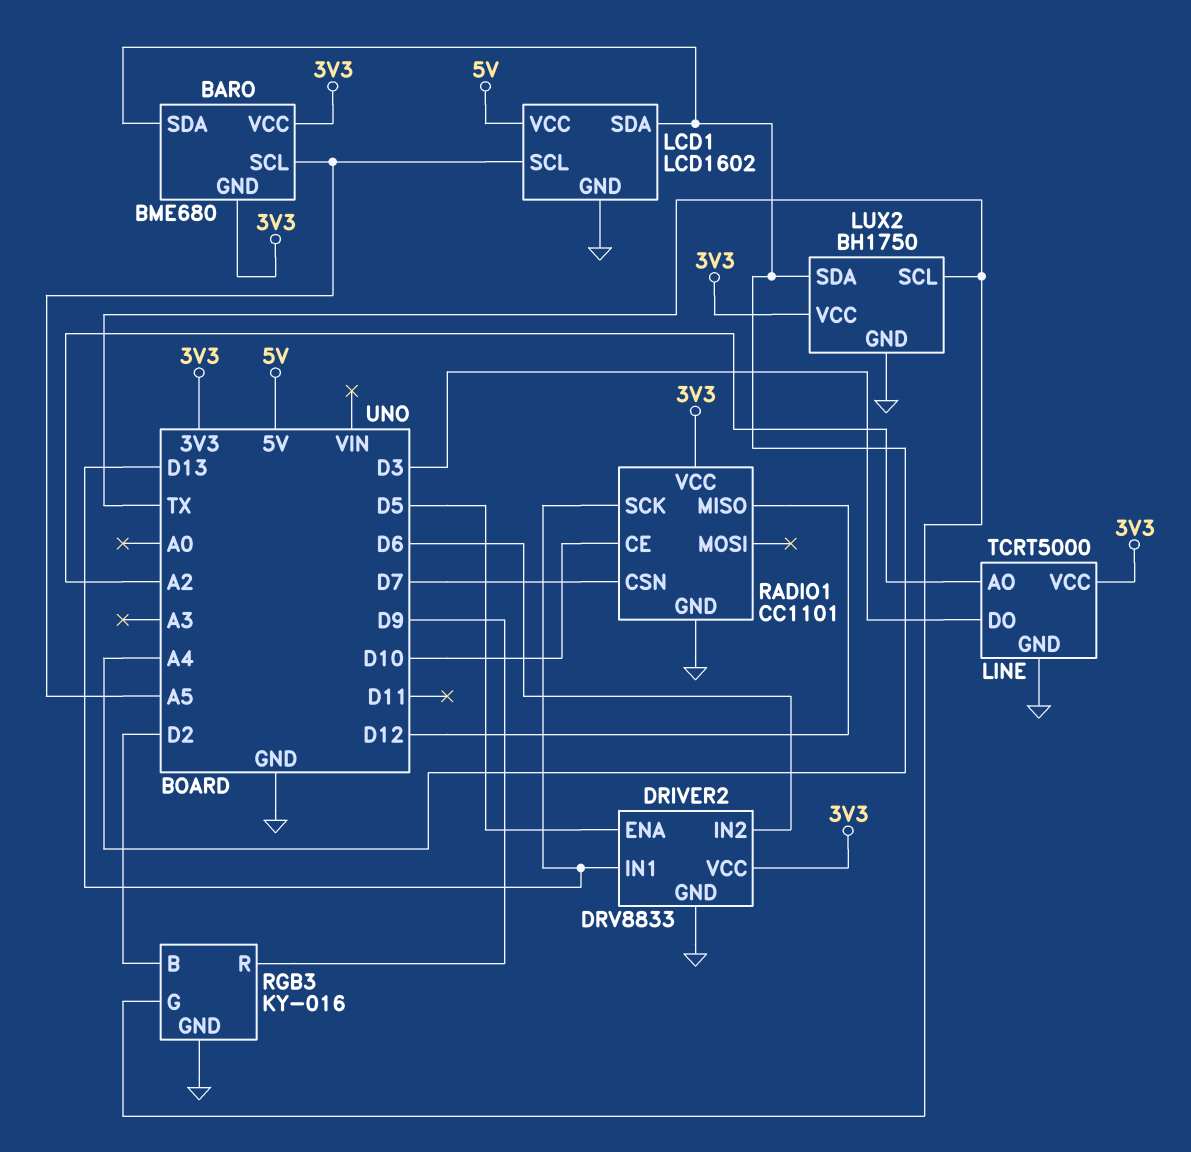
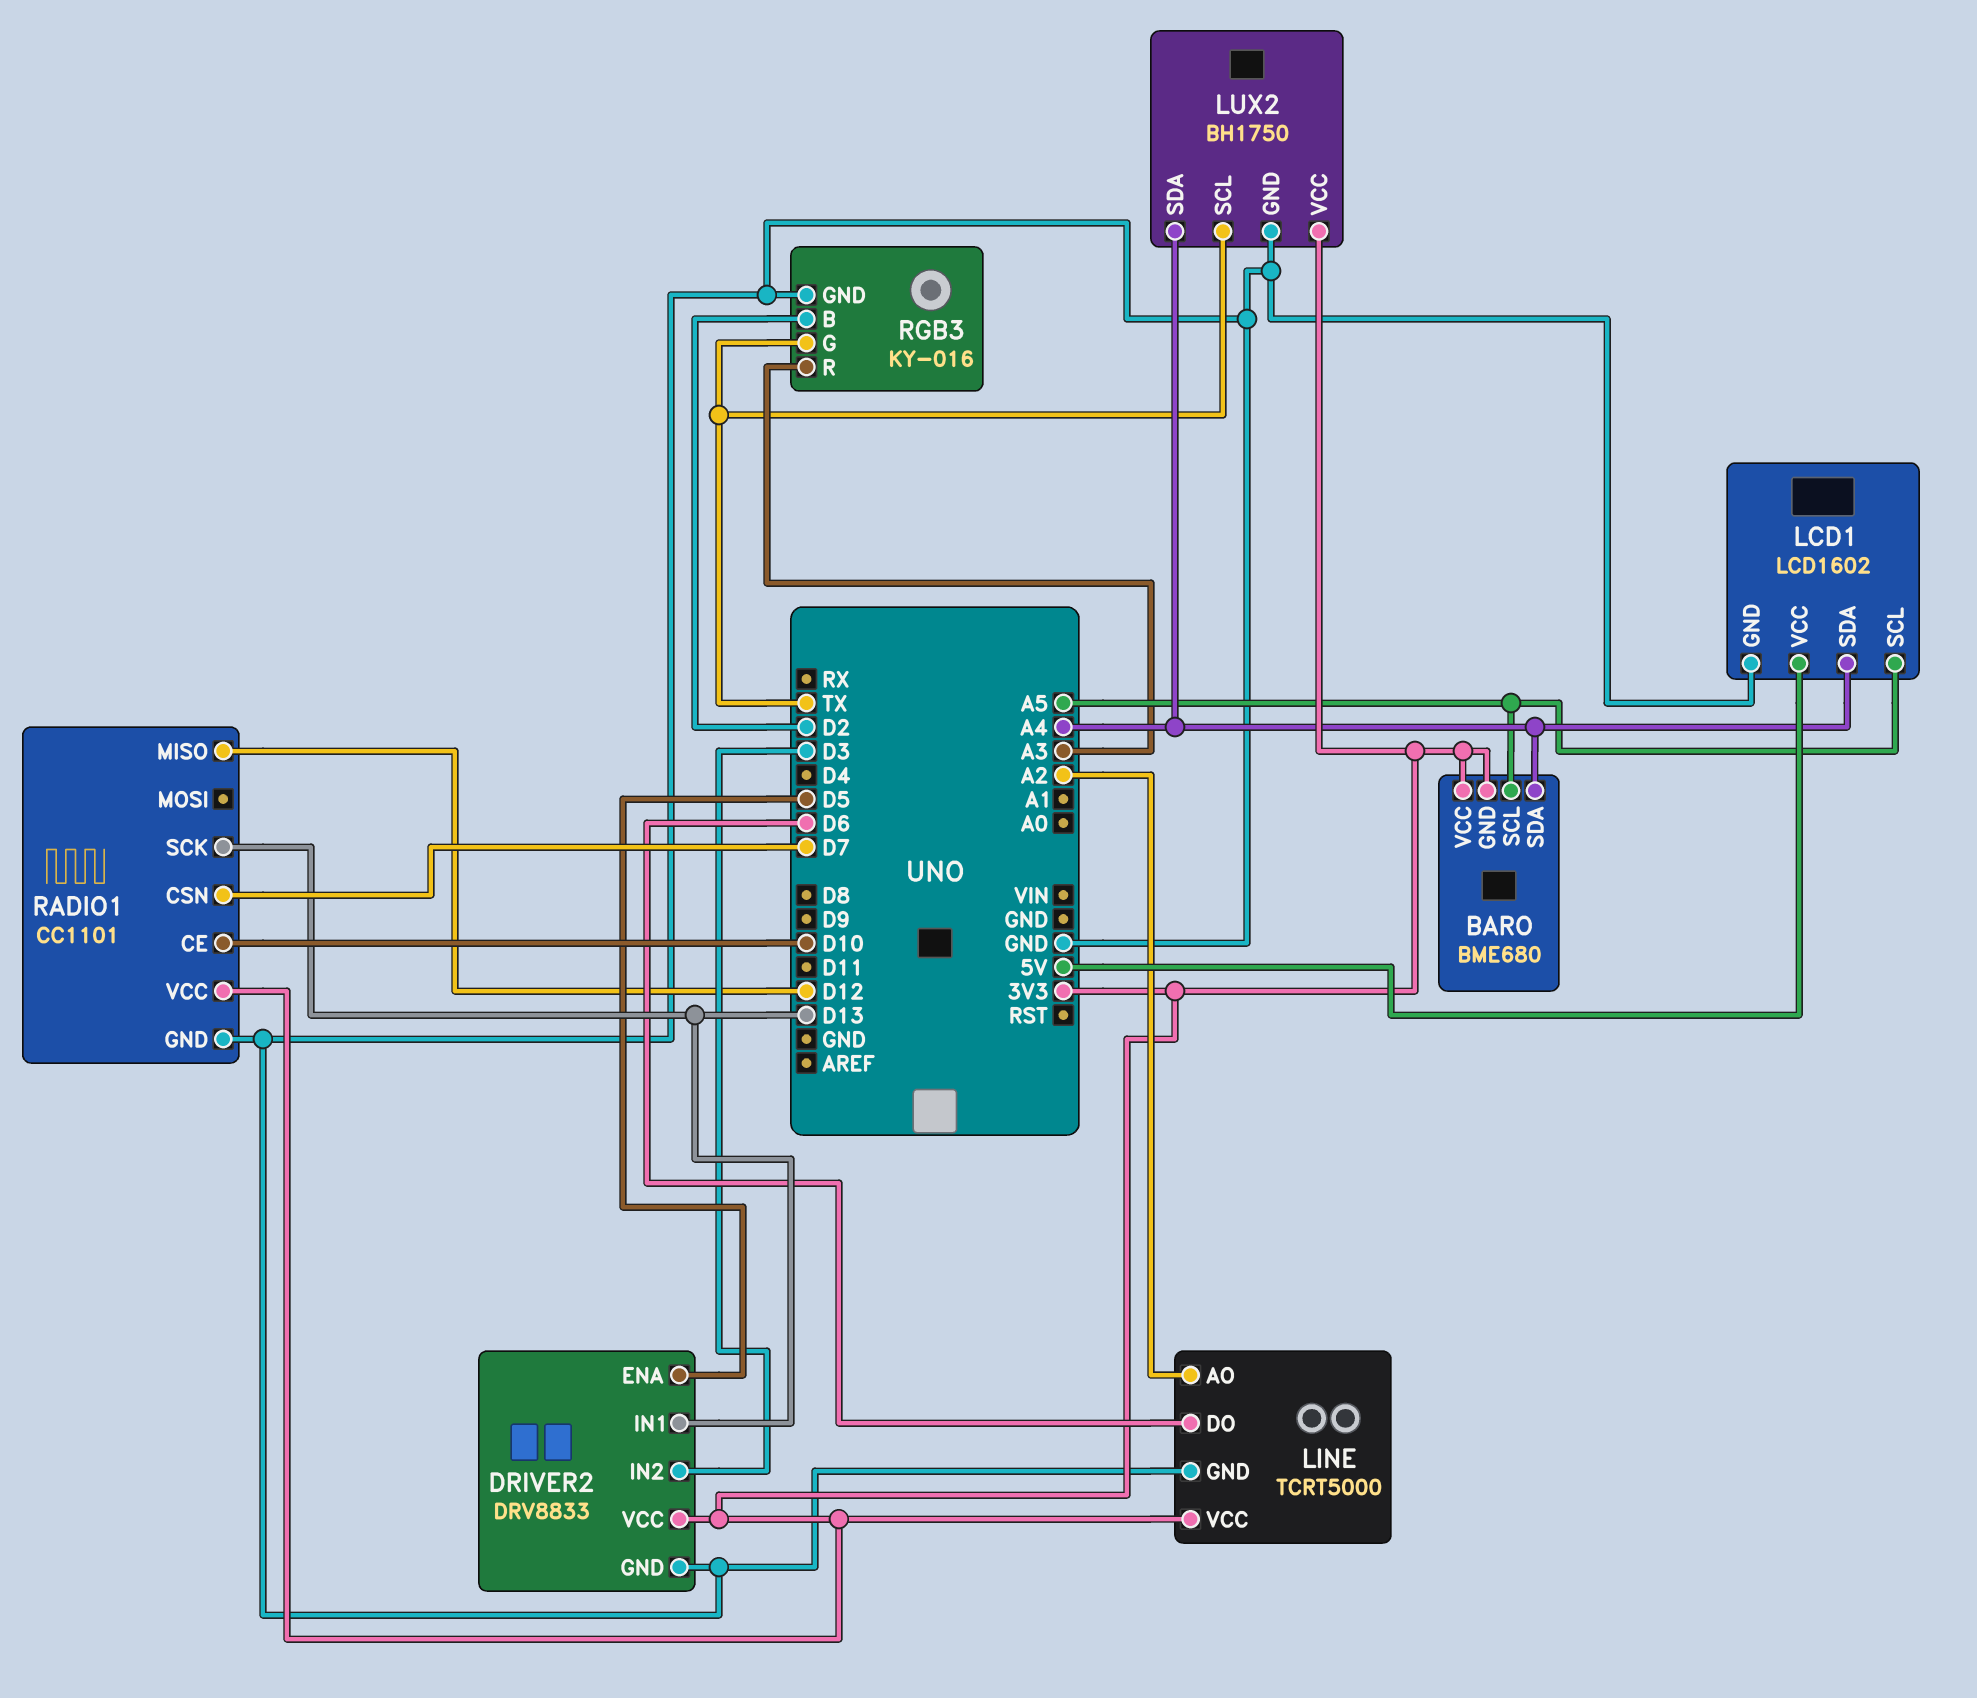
DRIVER2 pin IN2: D6 -> D3
LINE pin DO: D3 -> D6
RGB3 pin R: D9 -> A3

